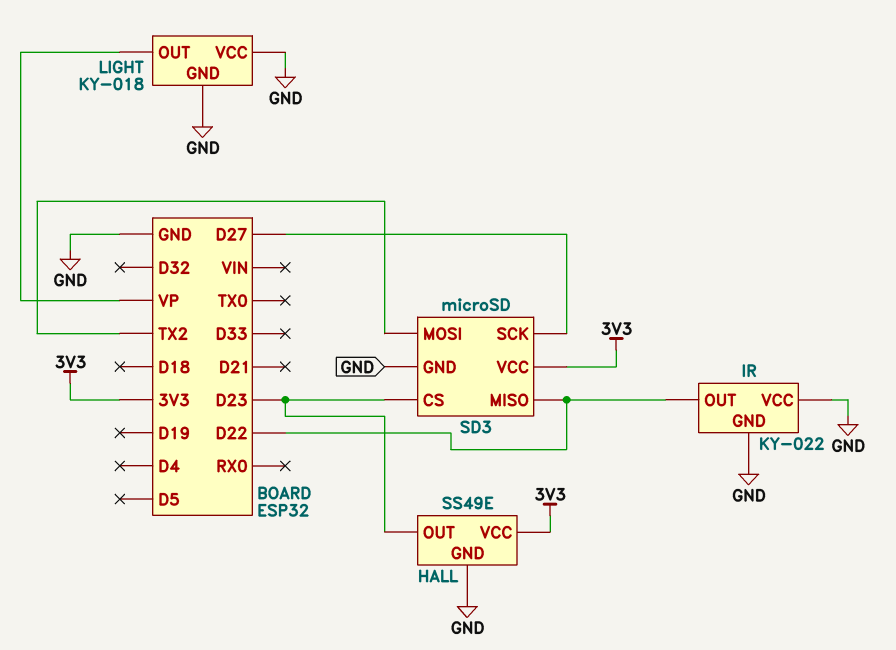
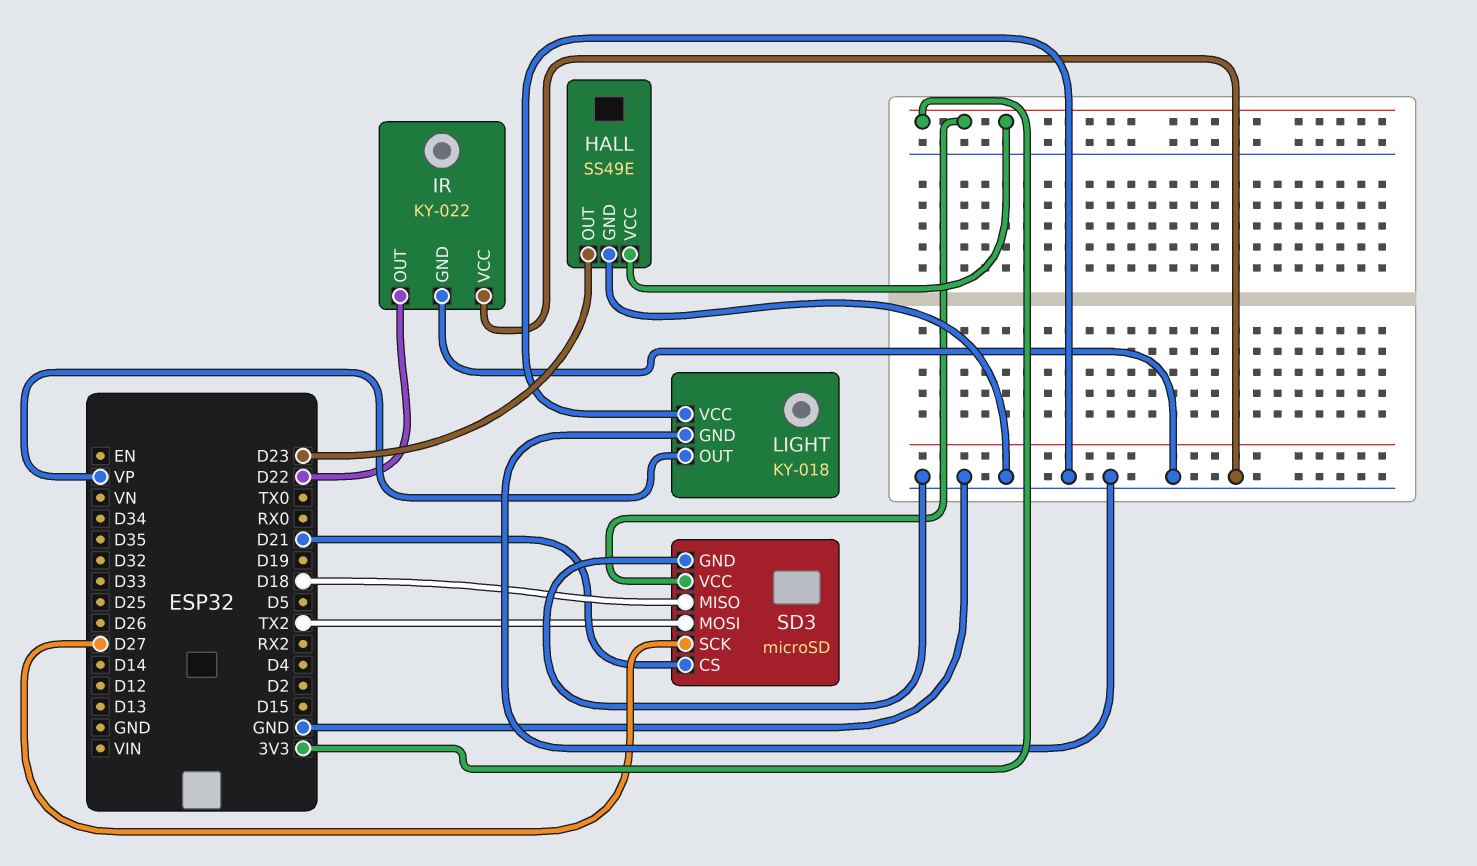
SD3 pin CS: D23 -> D21
SD3 pin MISO: D22 -> D18

